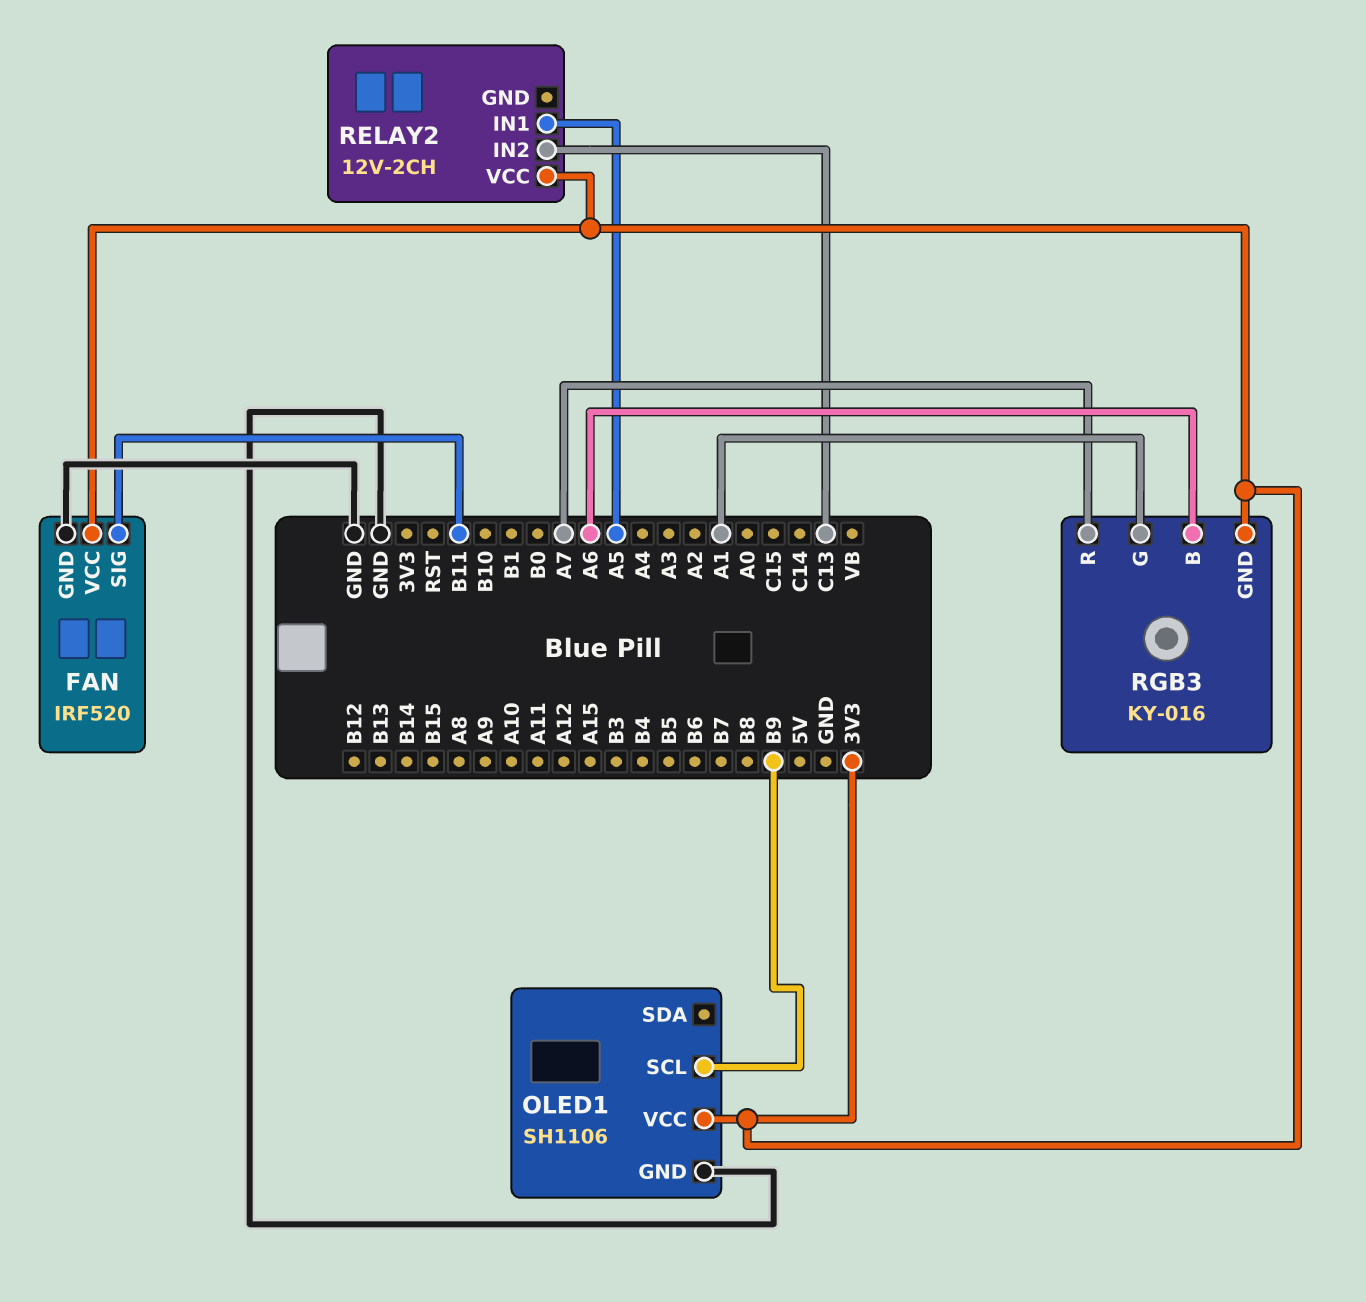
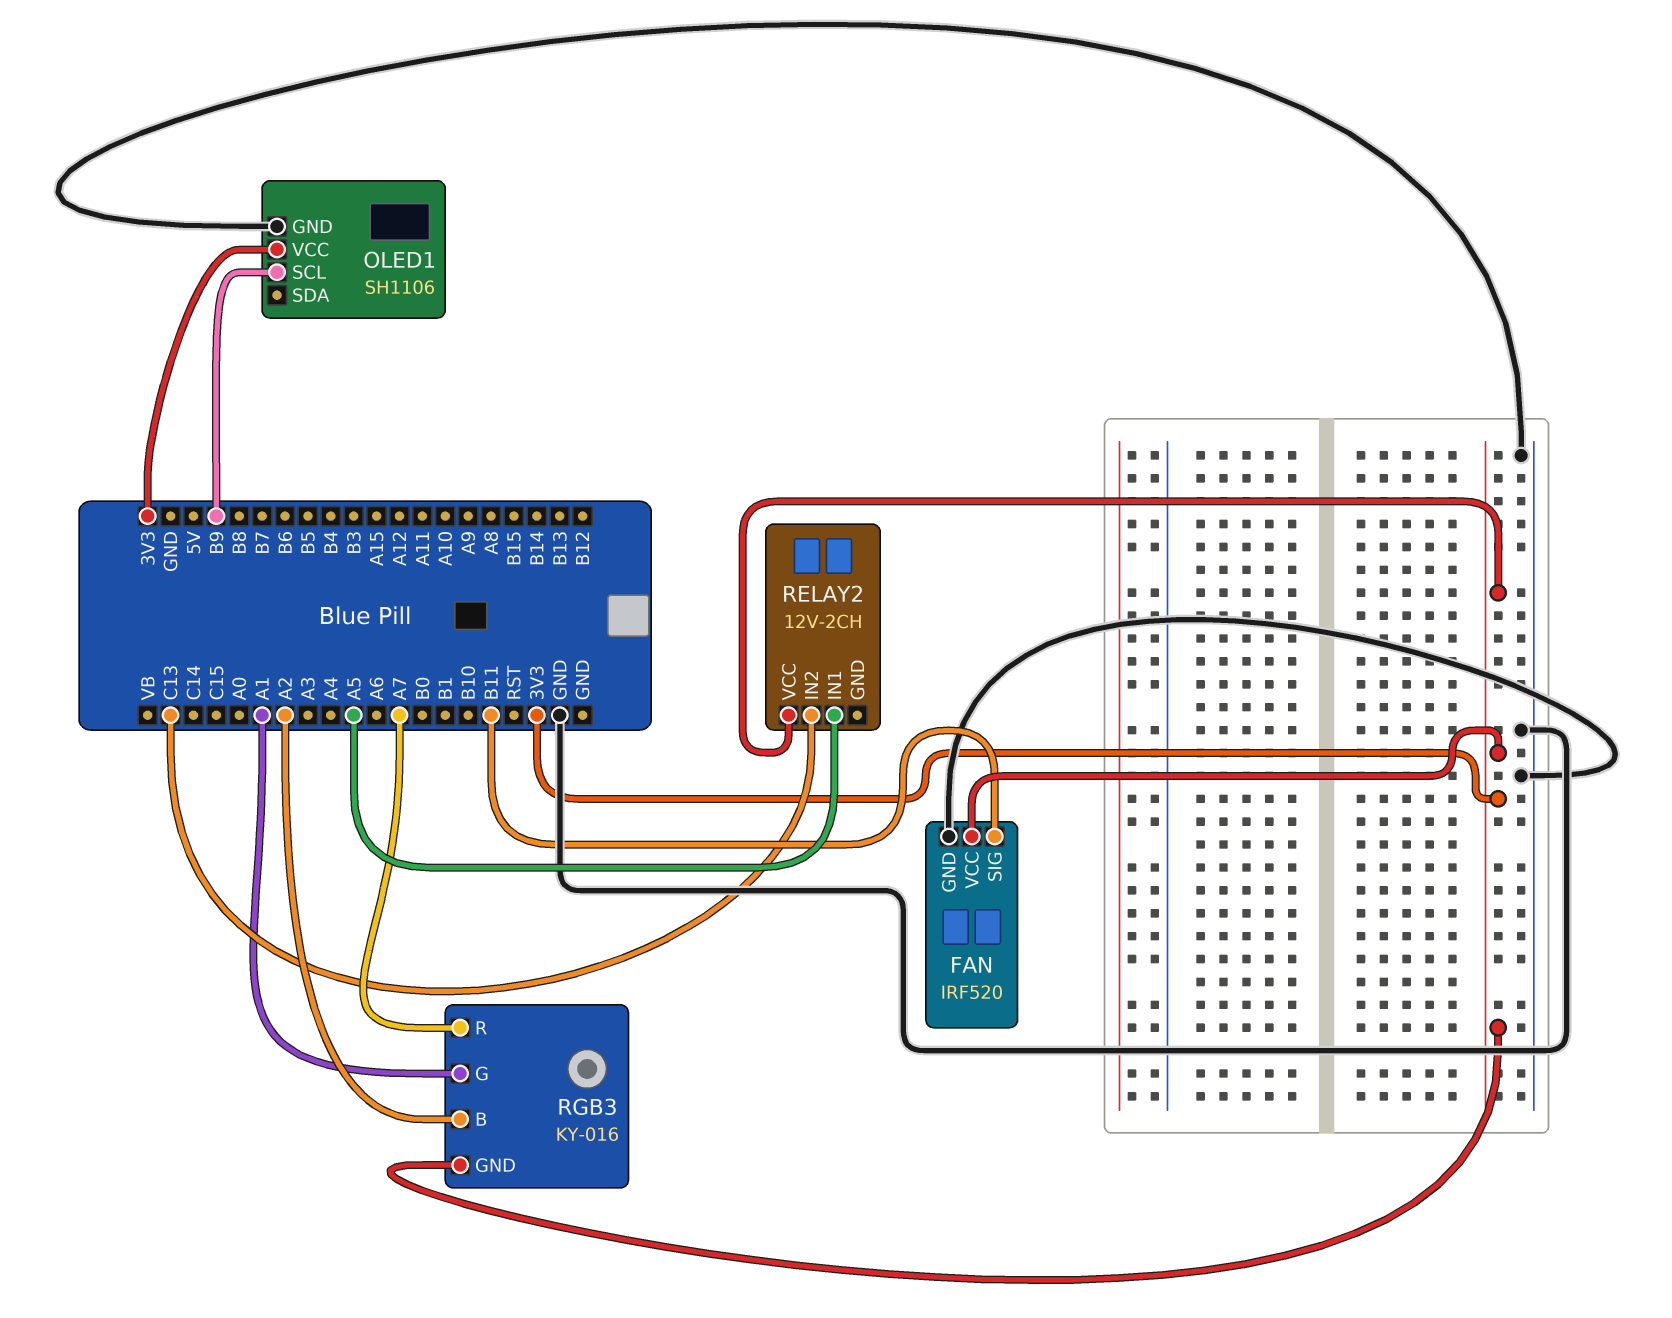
RGB3 pin B: A6 -> A2

